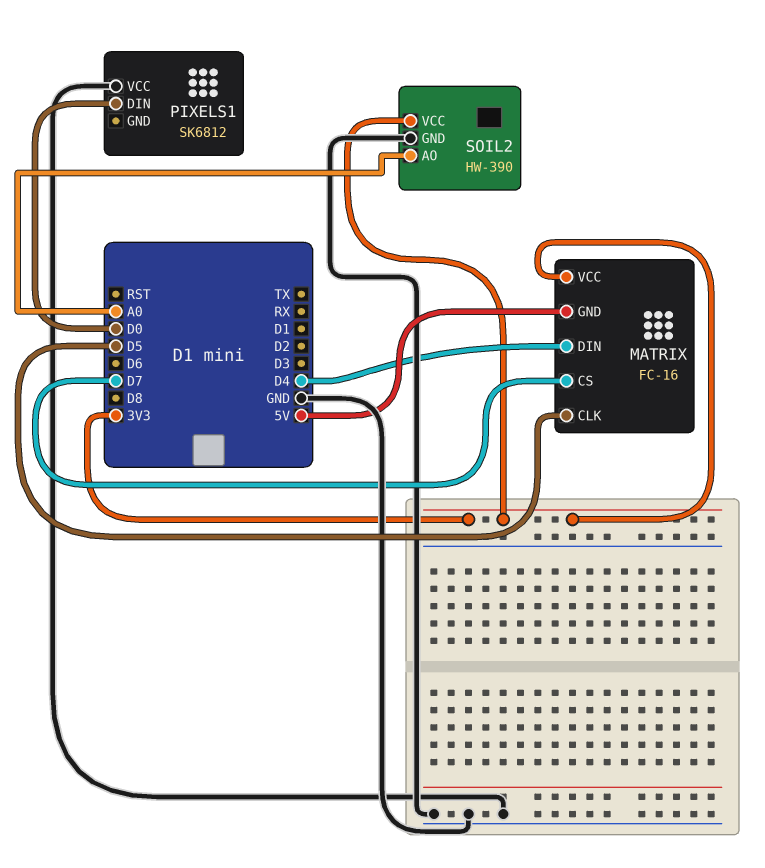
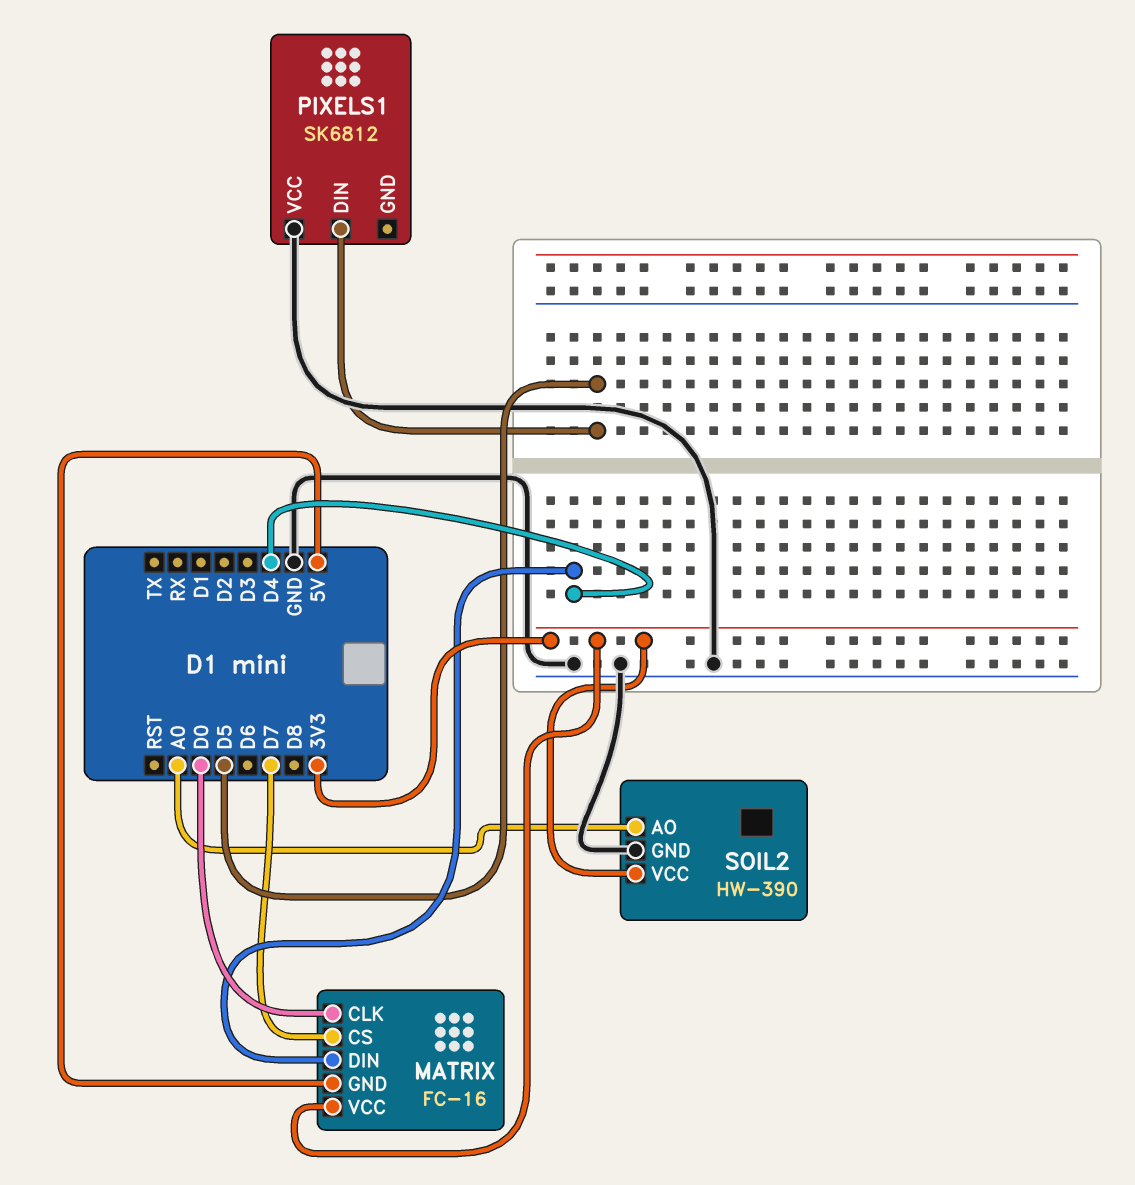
MATRIX pin CLK: D5 -> D0
PIXELS1 pin DIN: D0 -> D5

